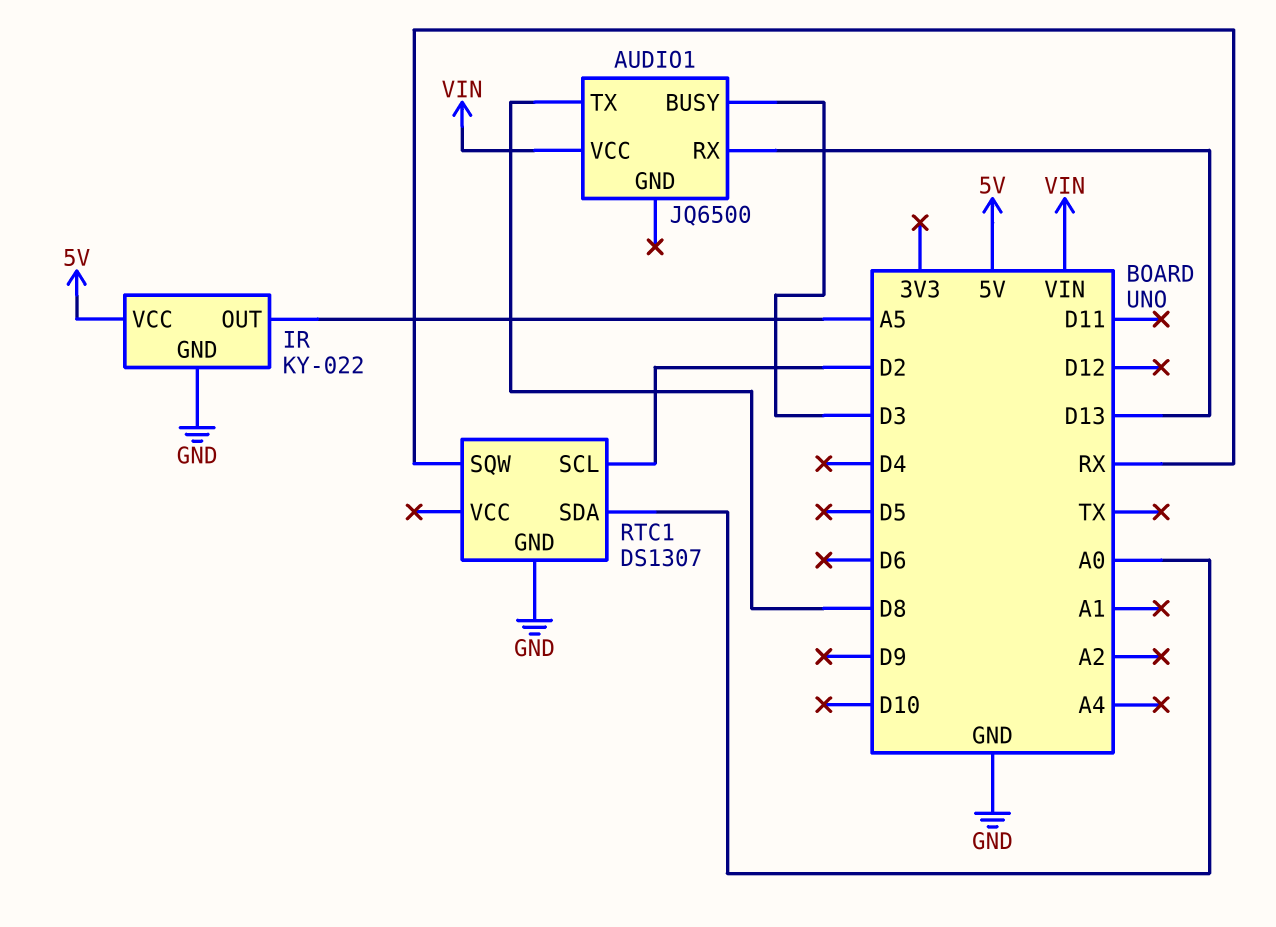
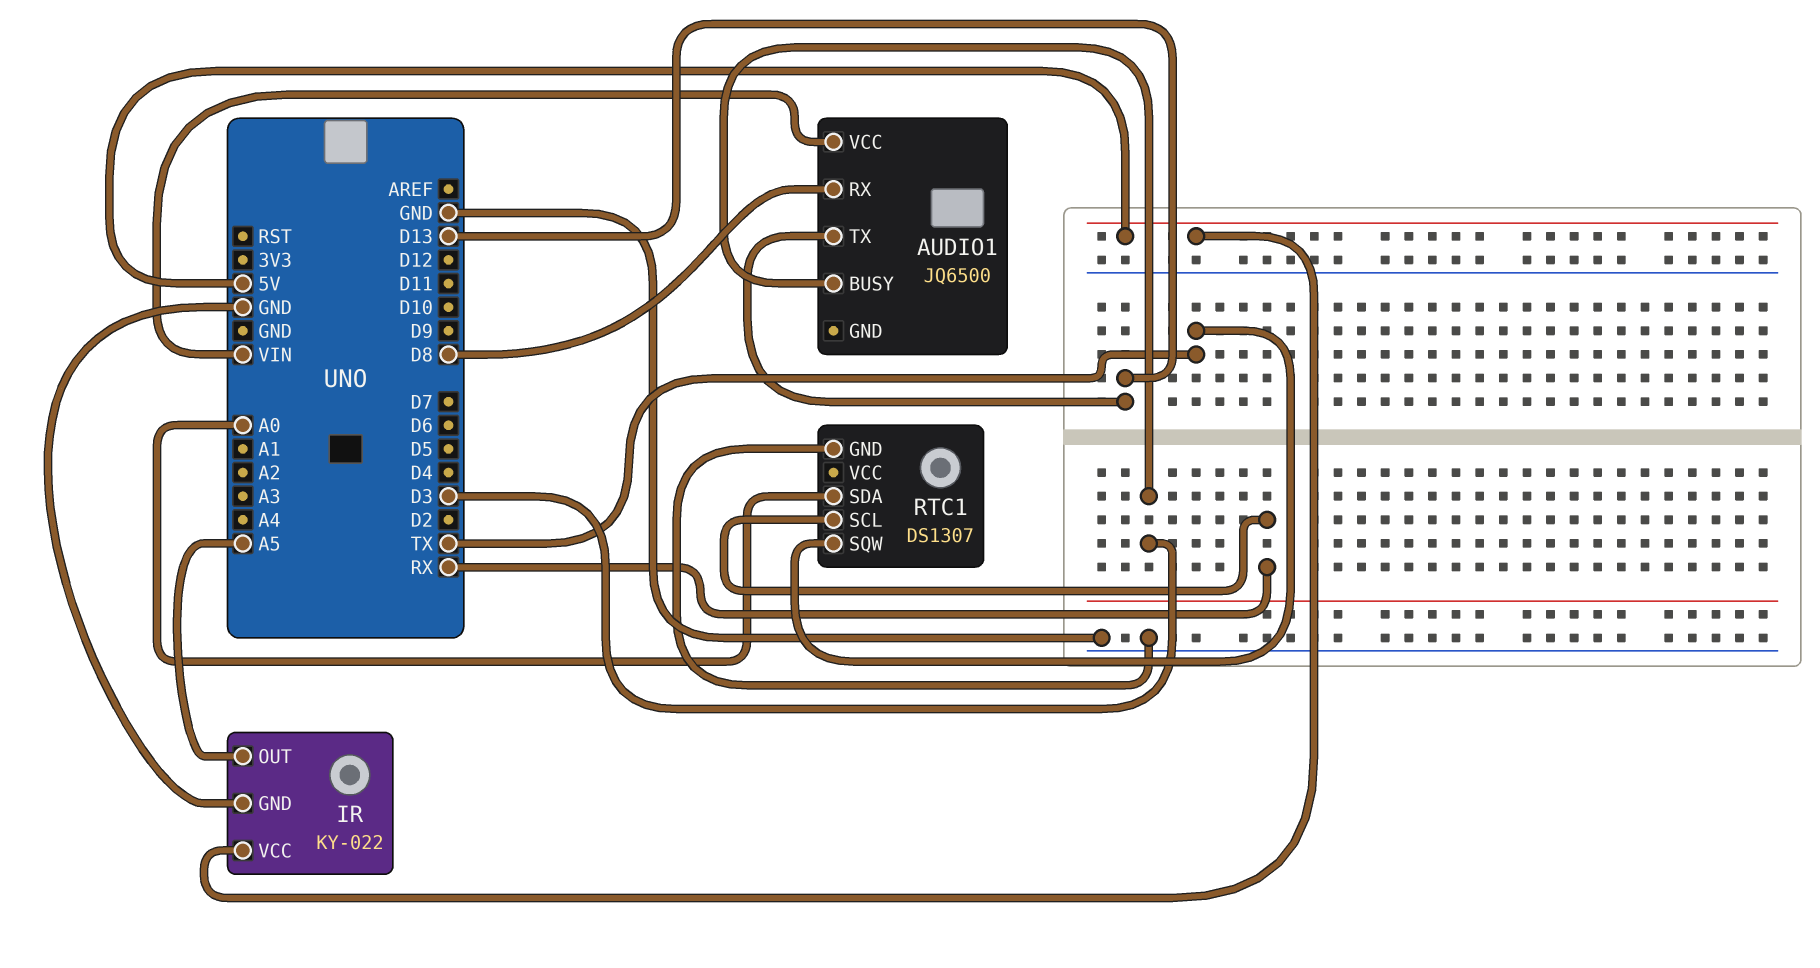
AUDIO1 pin RX: D13 -> D8
AUDIO1 pin TX: D8 -> D13
RTC1 pin SCL: D2 -> RX
RTC1 pin SQW: RX -> TX

